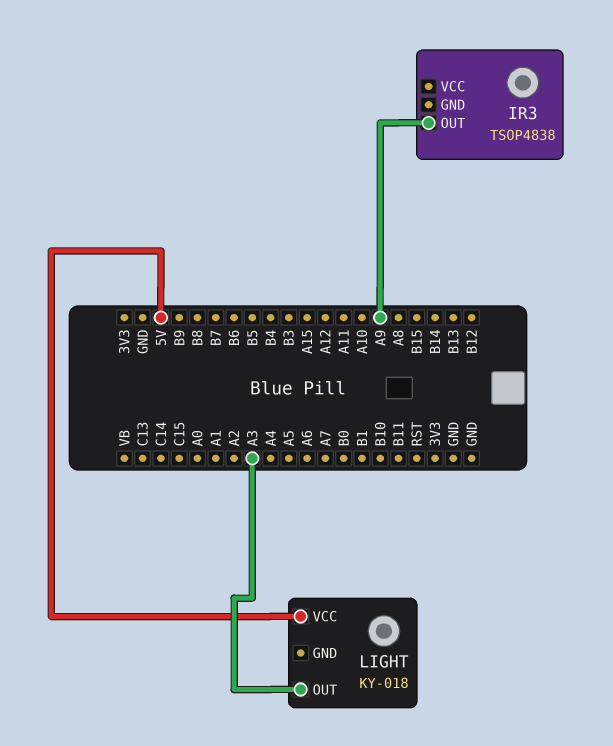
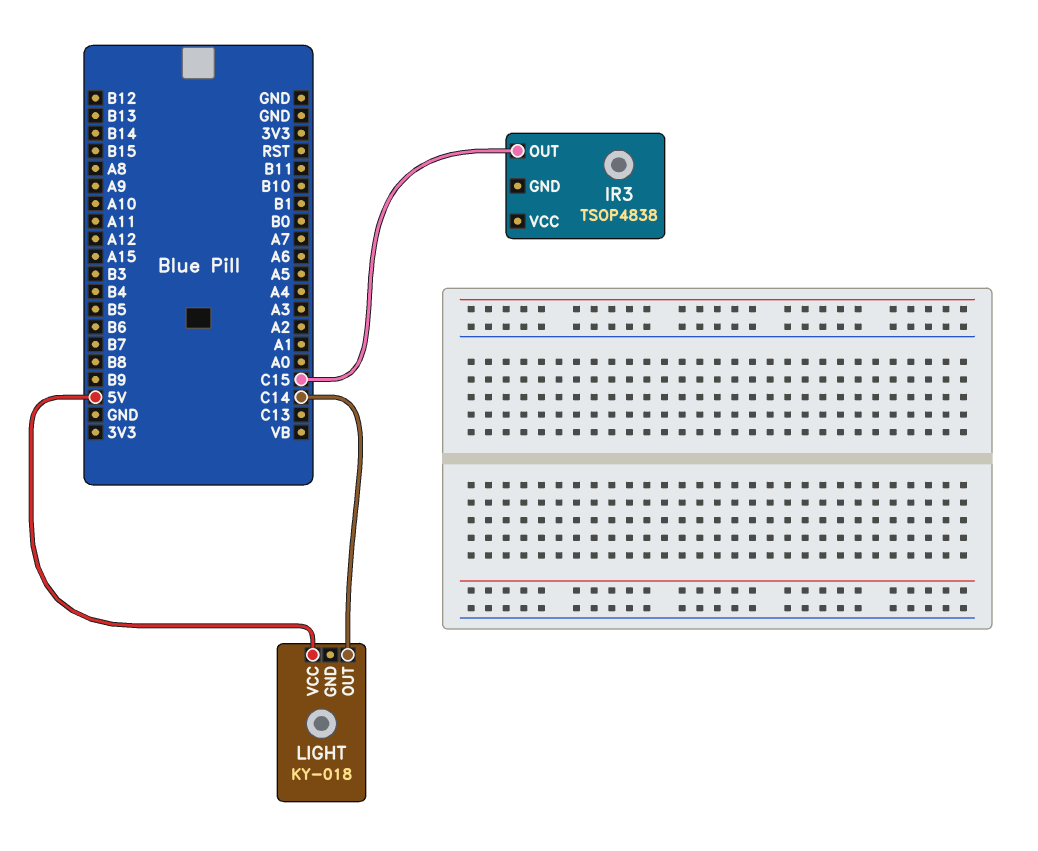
IR3 pin OUT: A9 -> C15
LIGHT pin OUT: A3 -> C14

